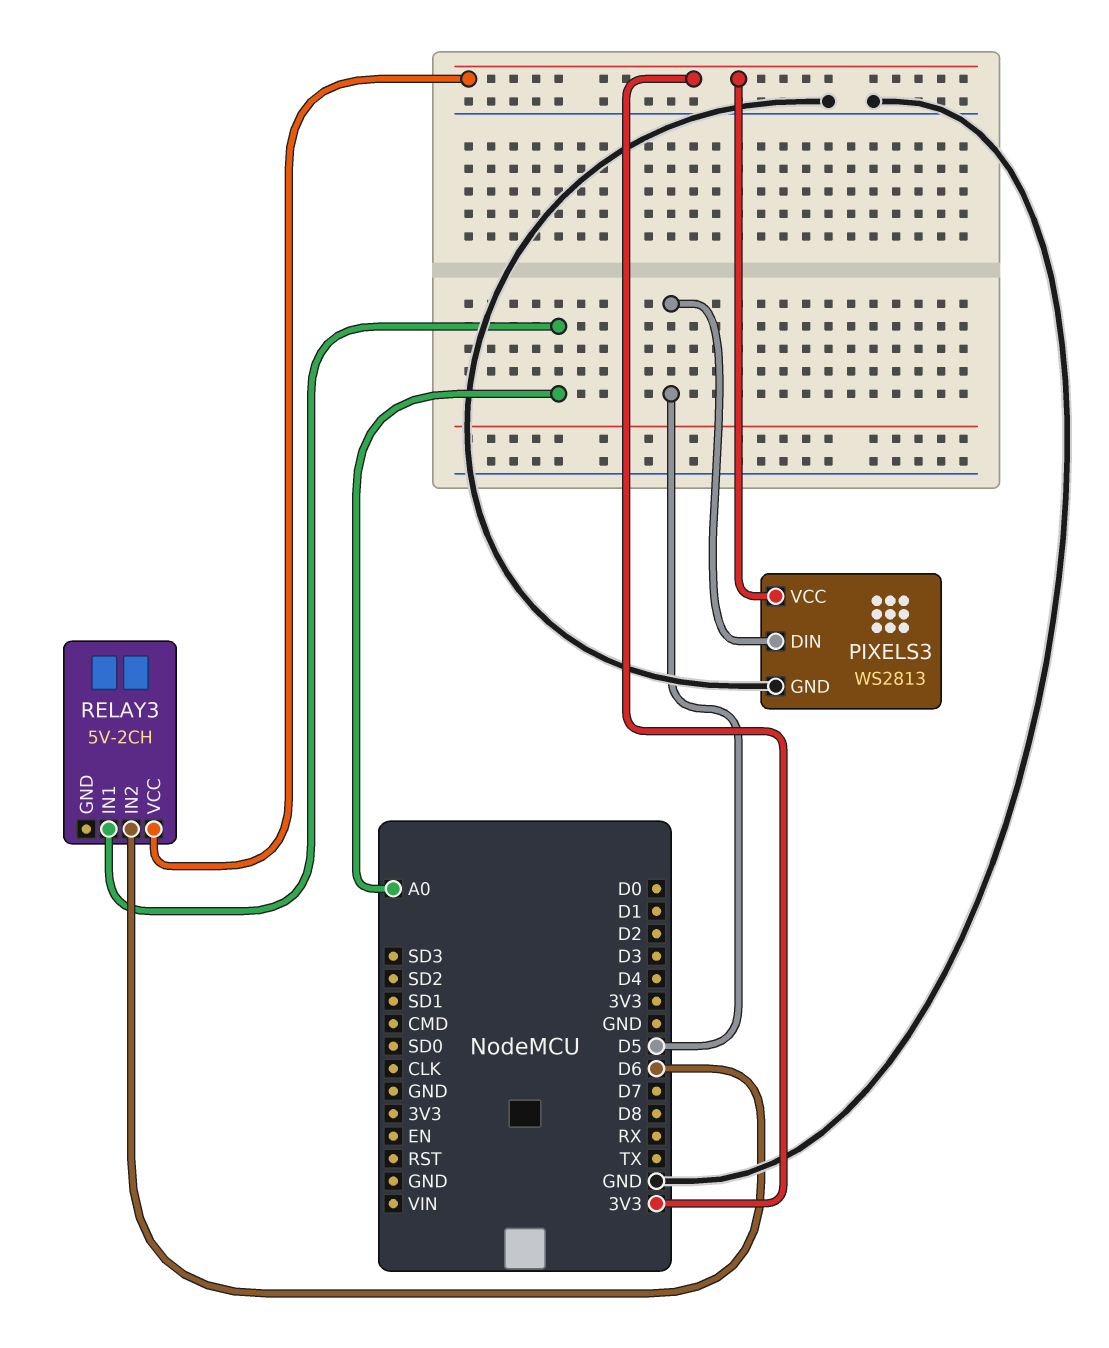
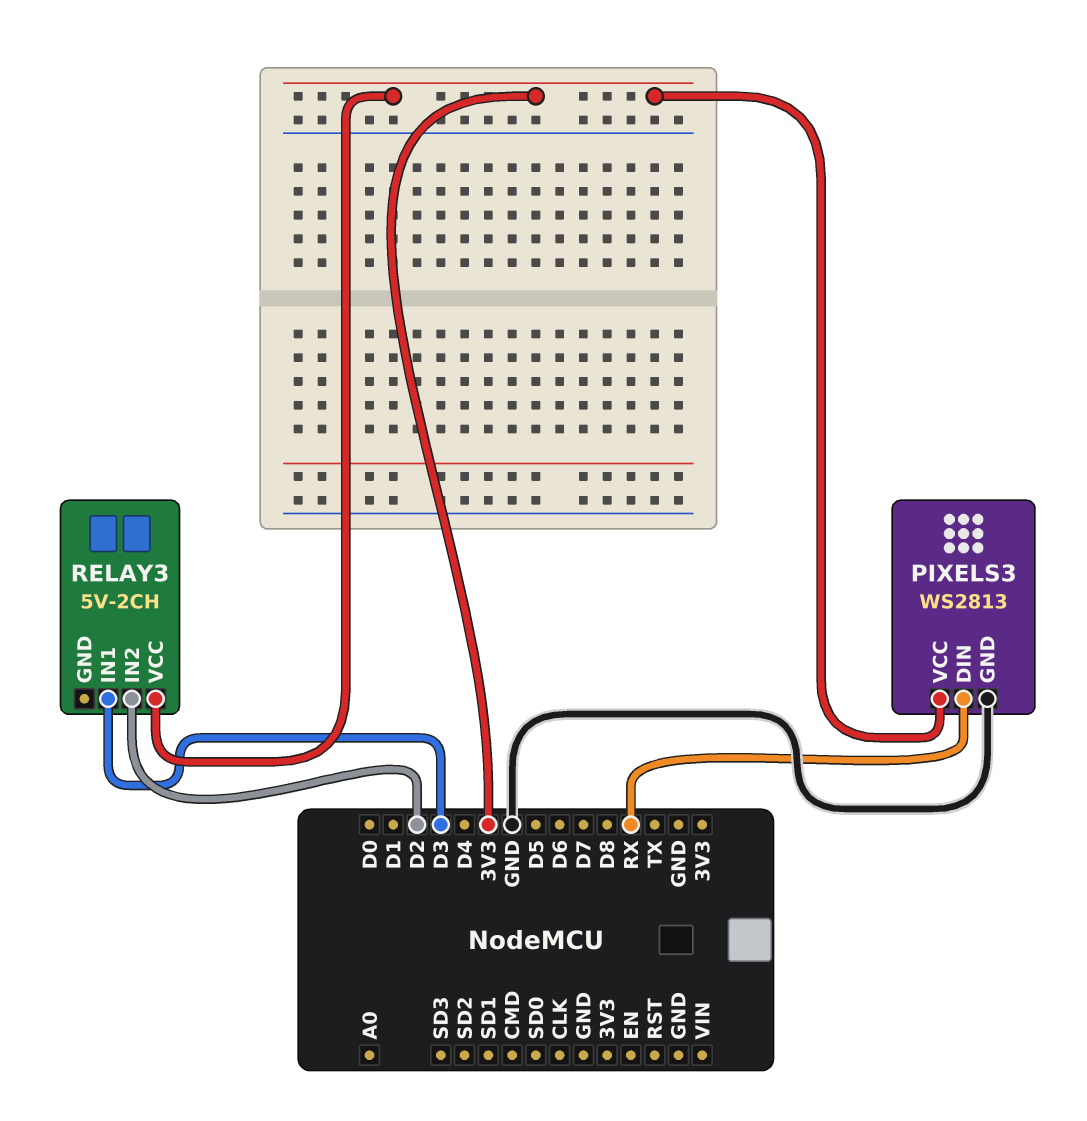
PIXELS3 pin DIN: D5 -> RX
RELAY3 pin IN1: A0 -> D3
RELAY3 pin IN2: D6 -> D2

